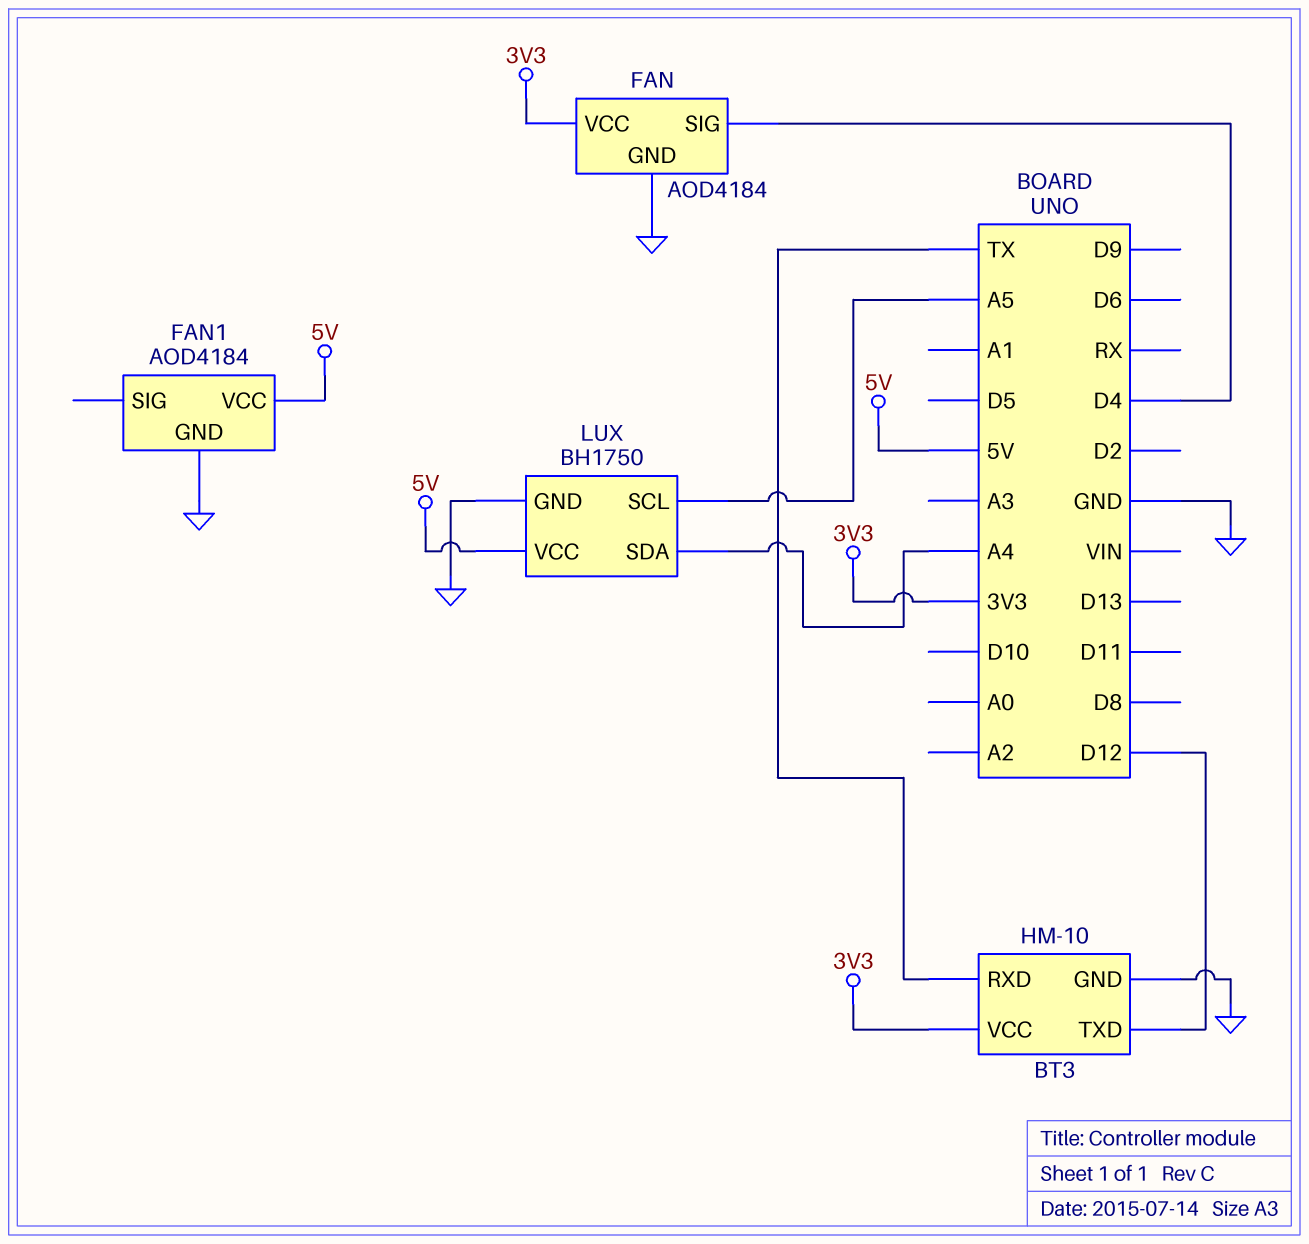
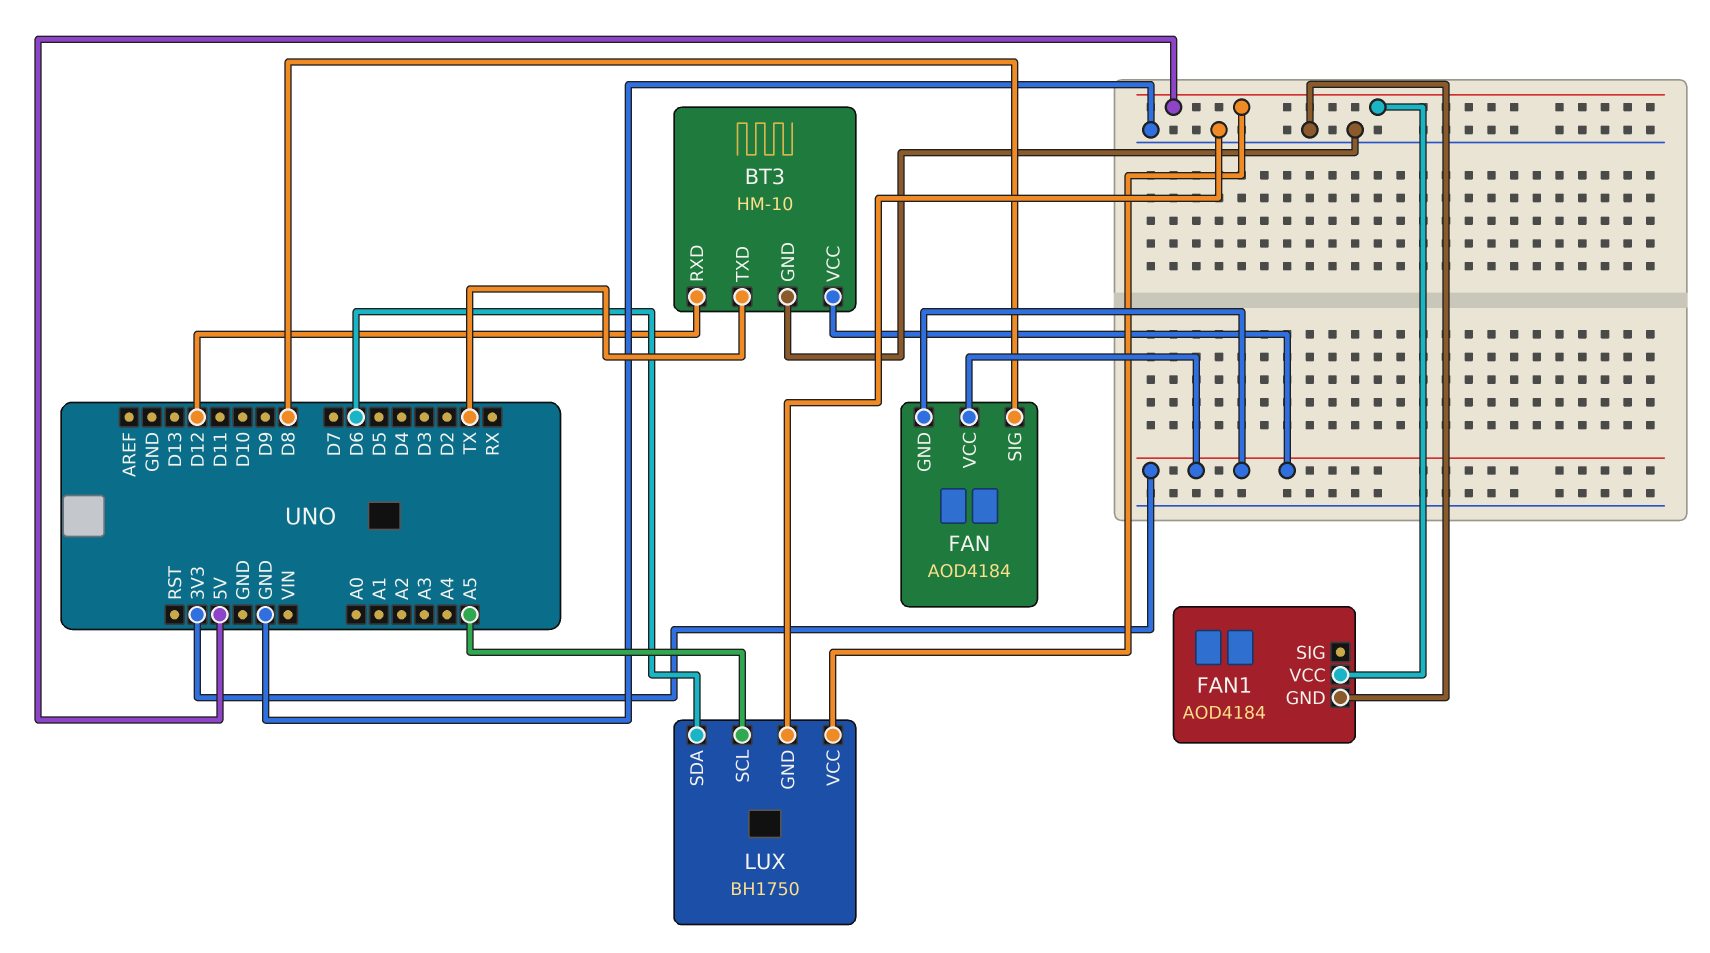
BT3 pin RXD: TX -> D12
BT3 pin TXD: D12 -> TX
FAN pin GND: GND -> 3V3
FAN pin SIG: D4 -> D8
LUX pin SDA: A4 -> D6

